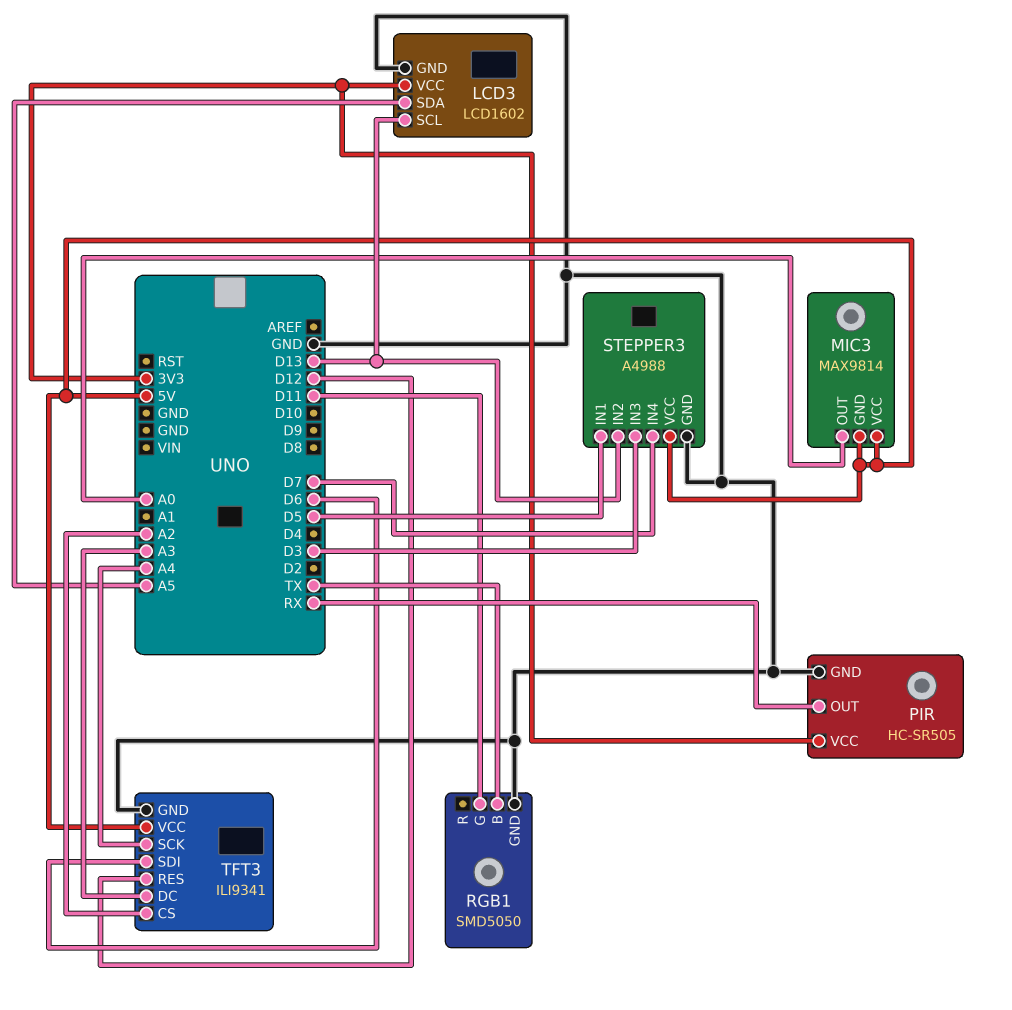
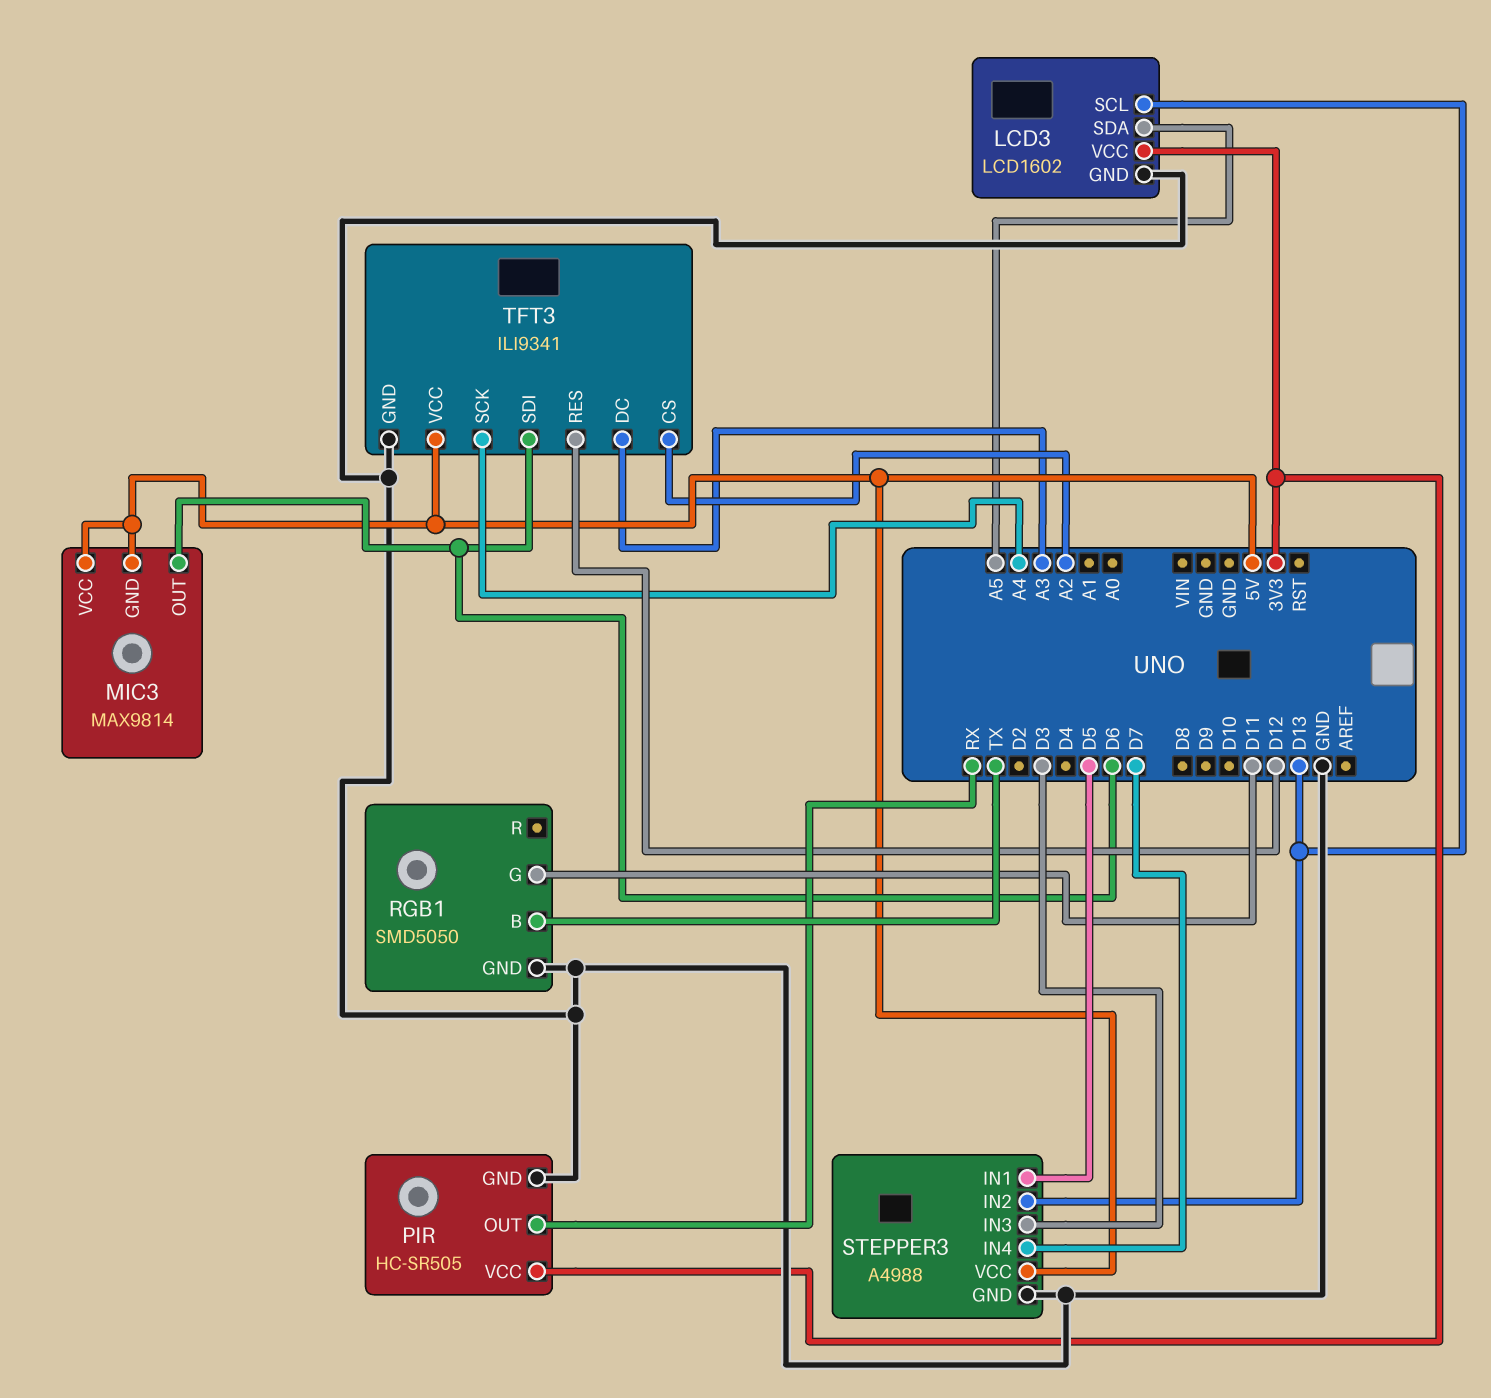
MIC3 pin OUT: A0 -> D6

